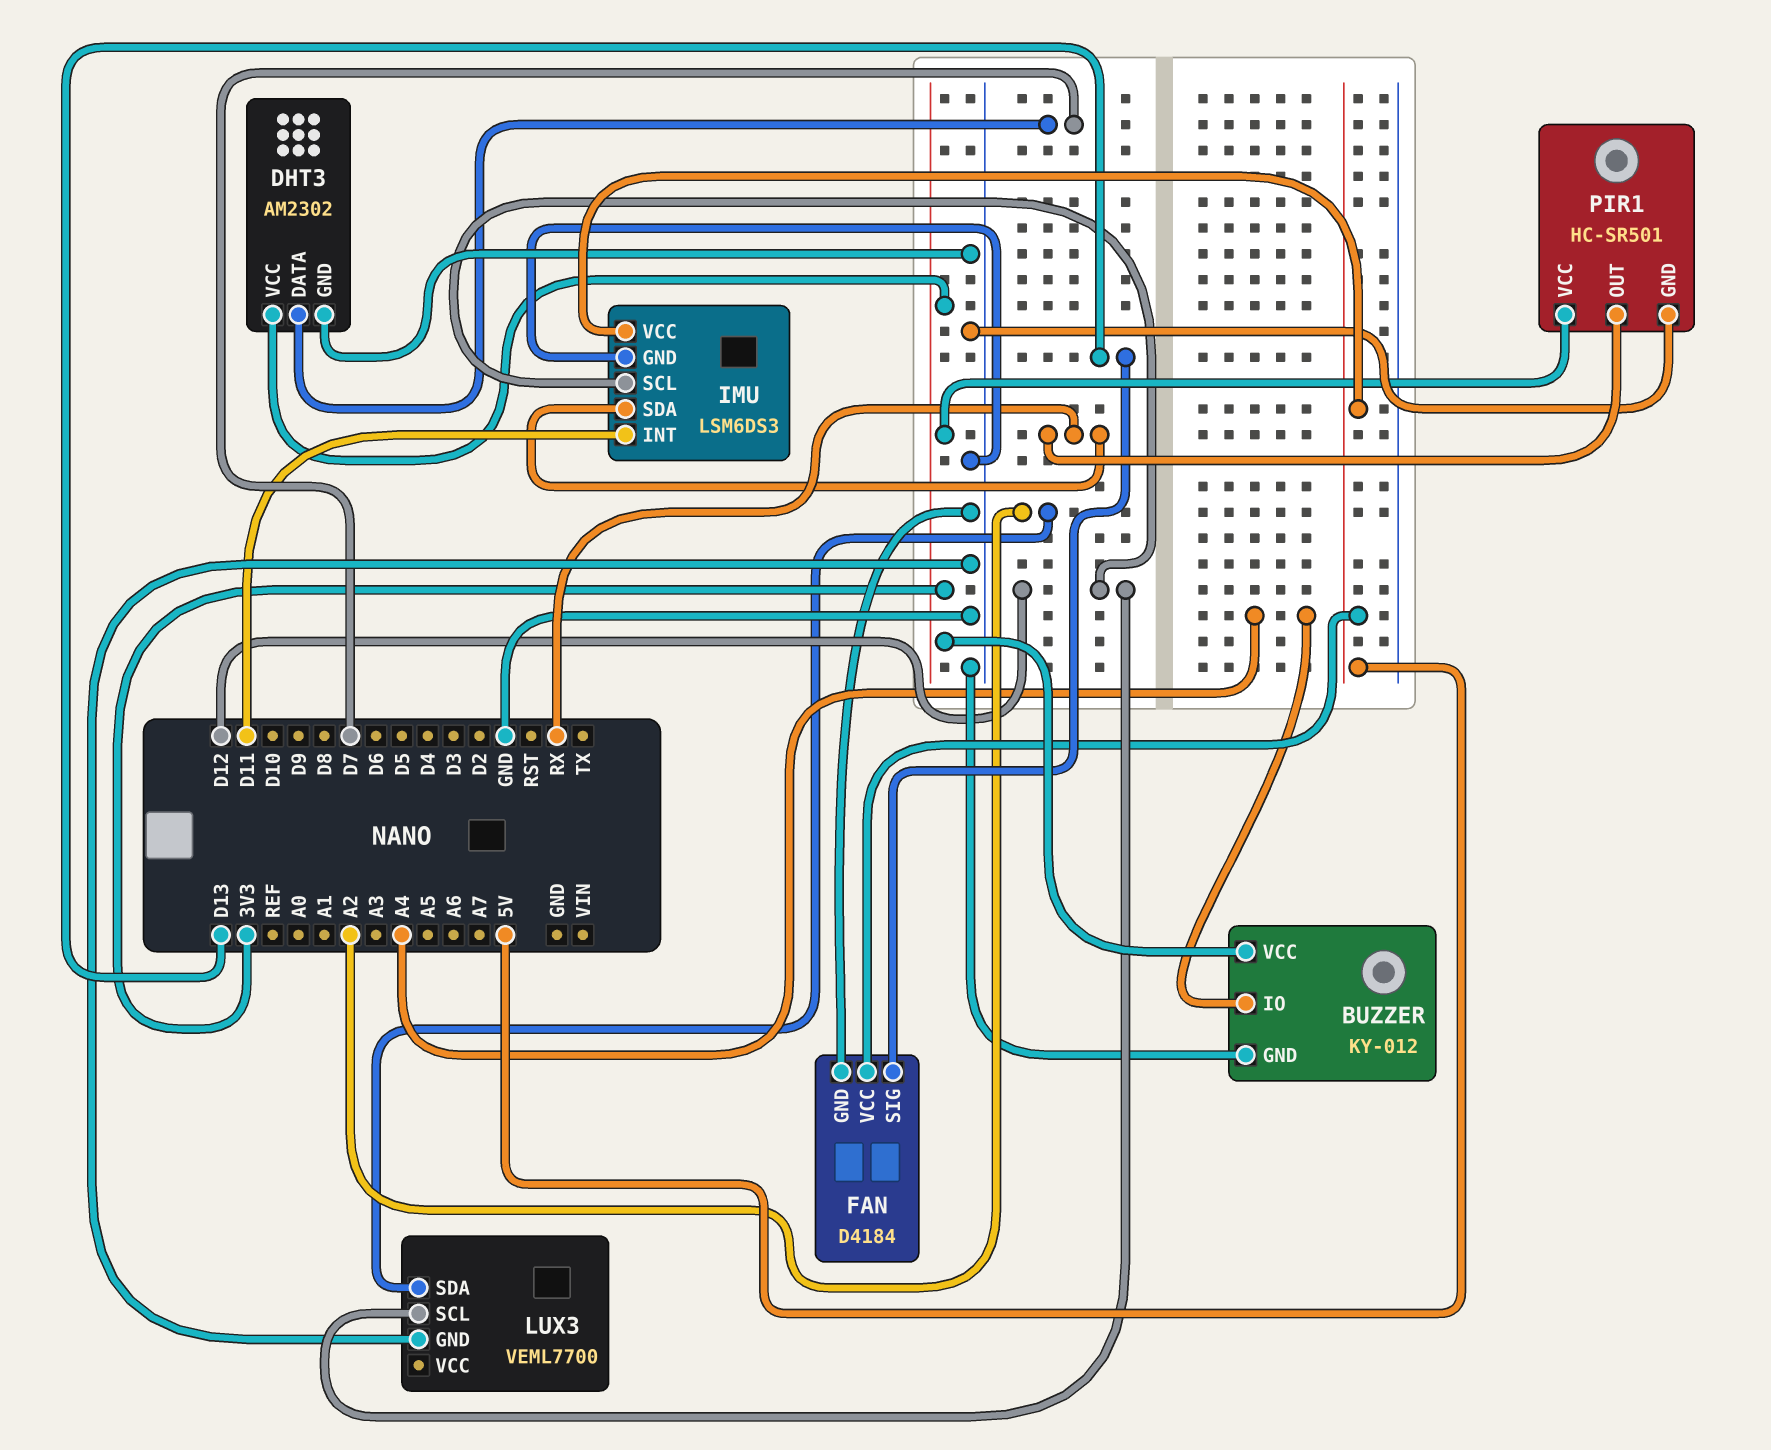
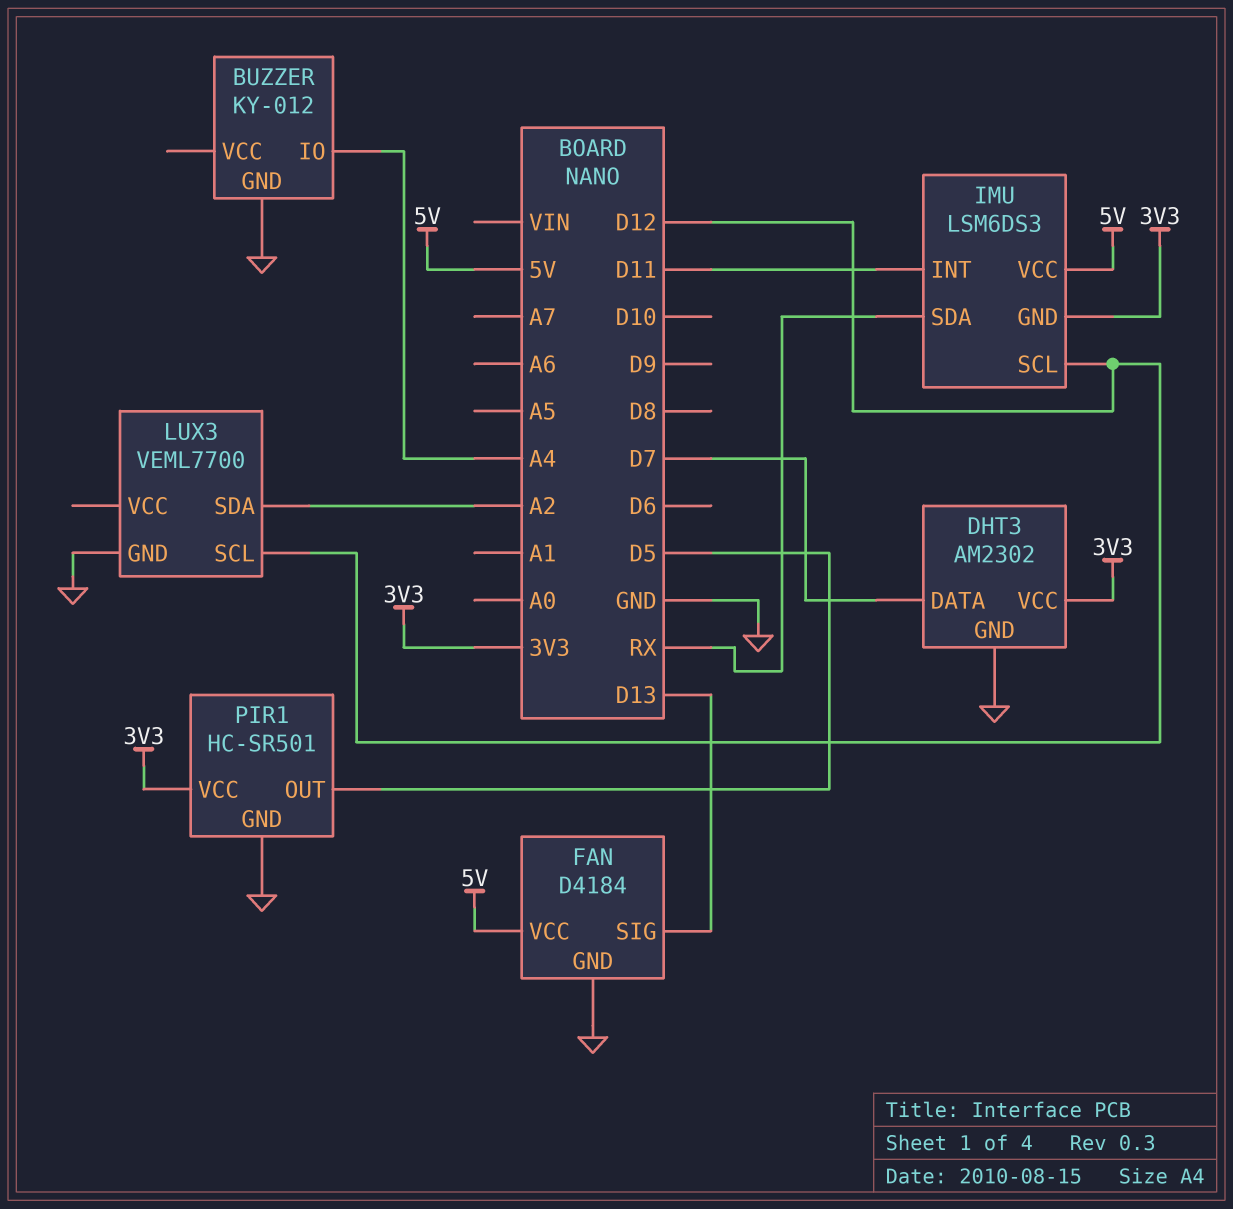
BUZZER pin VCC: 3V3 -> none
IMU pin GND: GND -> 3V3
PIR1 pin OUT: RX -> D5

